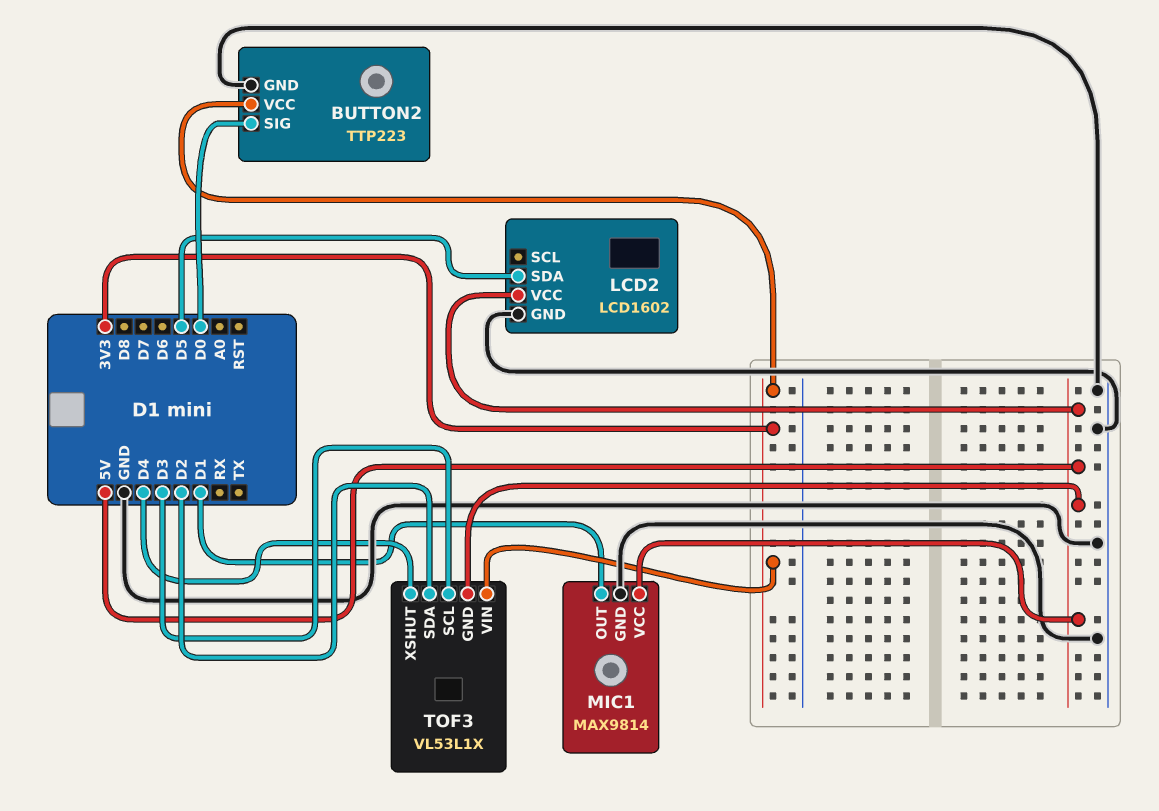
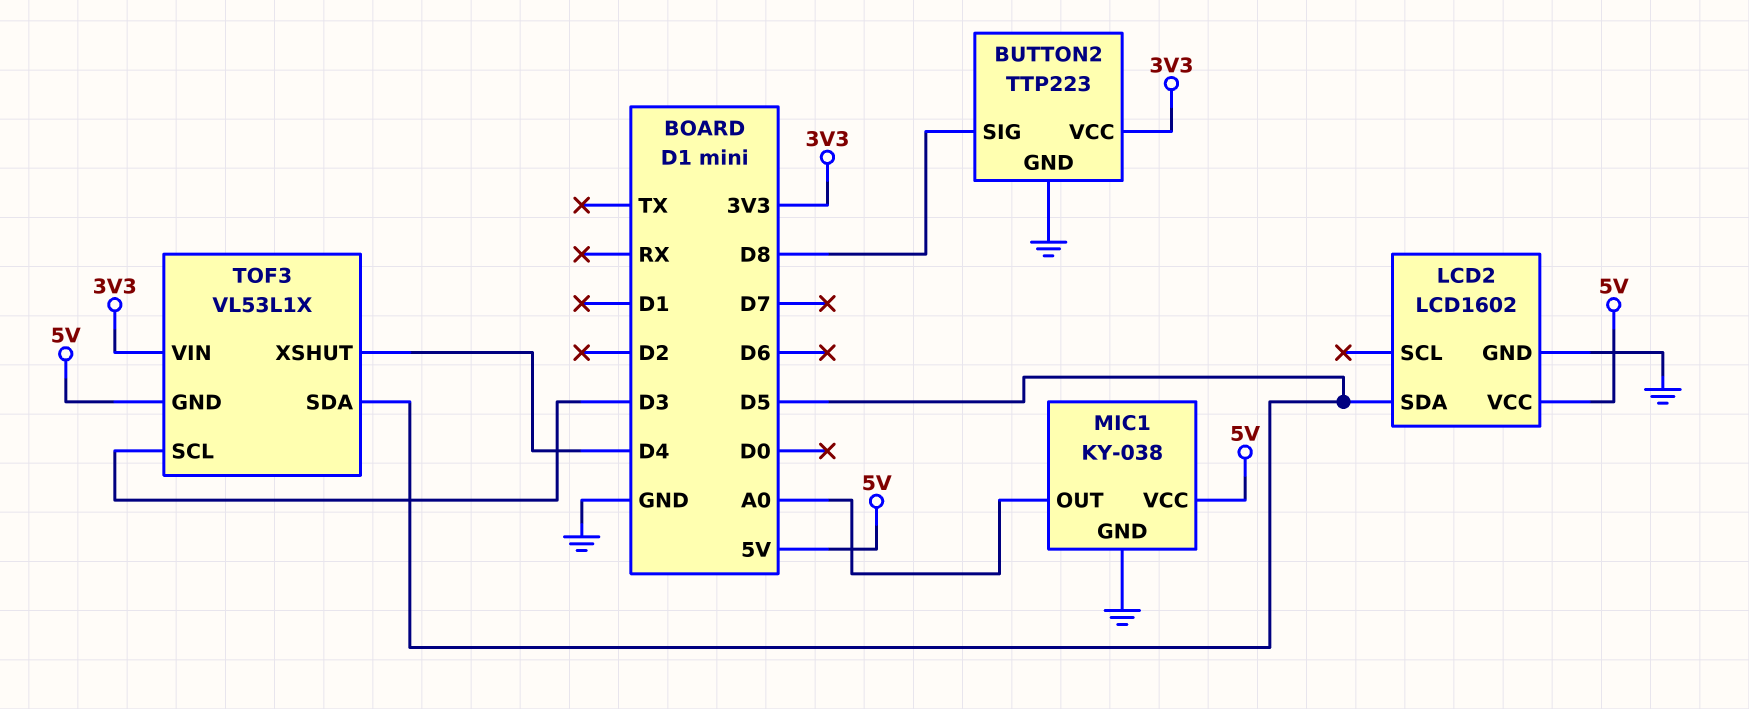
BUTTON2 pin SIG: D0 -> D8
MIC1: MAX9814 -> KY-038
MIC1 pin OUT: D1 -> A0
TOF3 pin SDA: D2 -> D5

